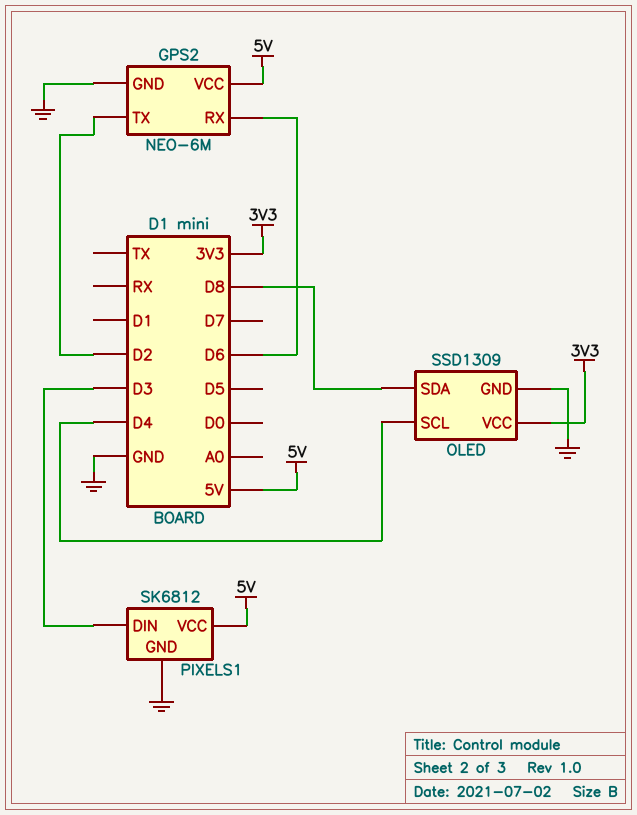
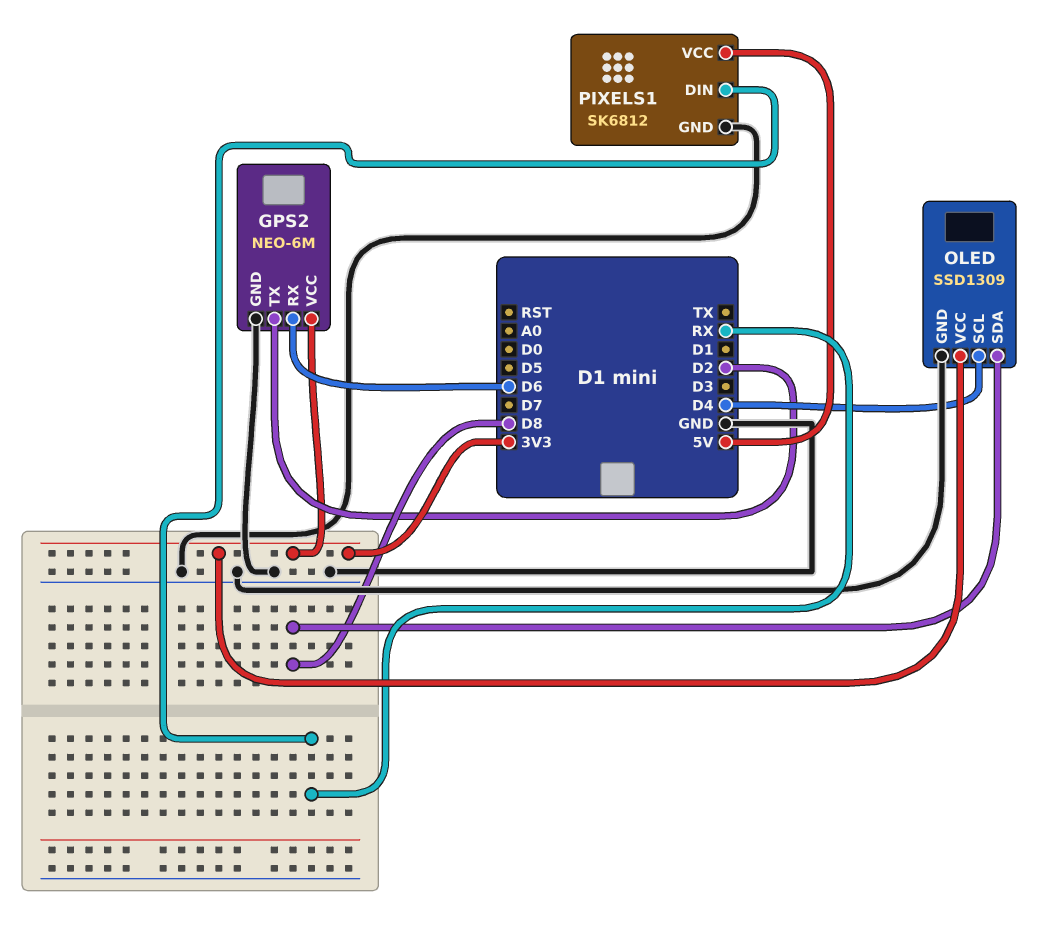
GPS2 pin VCC: 5V -> 3V3
PIXELS1 pin DIN: D3 -> RX

